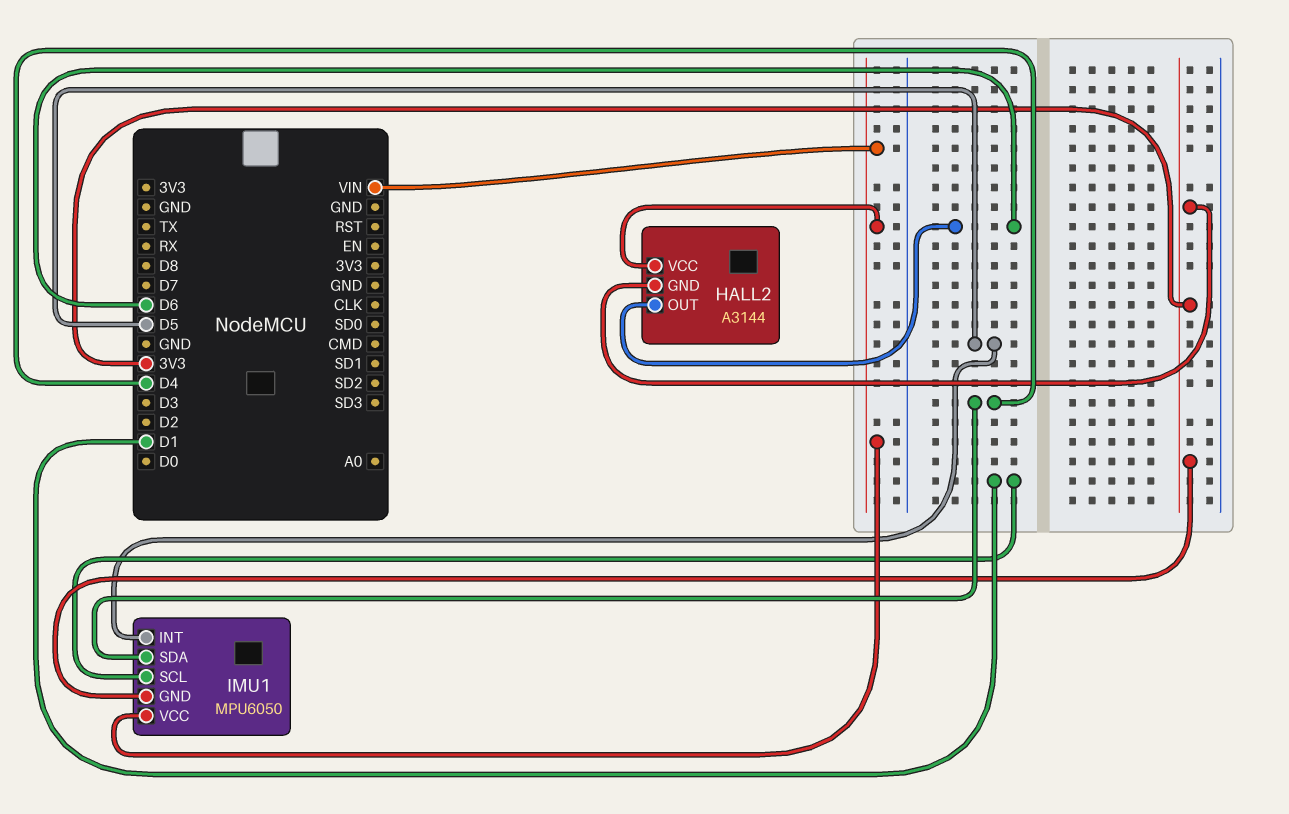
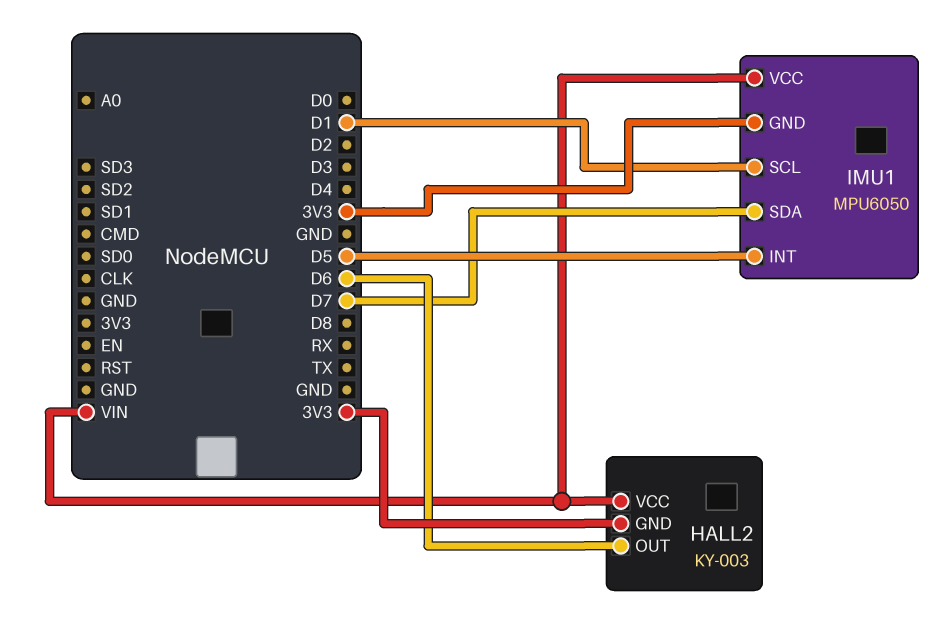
HALL2: A3144 -> KY-003
IMU1 pin SDA: D4 -> D7

